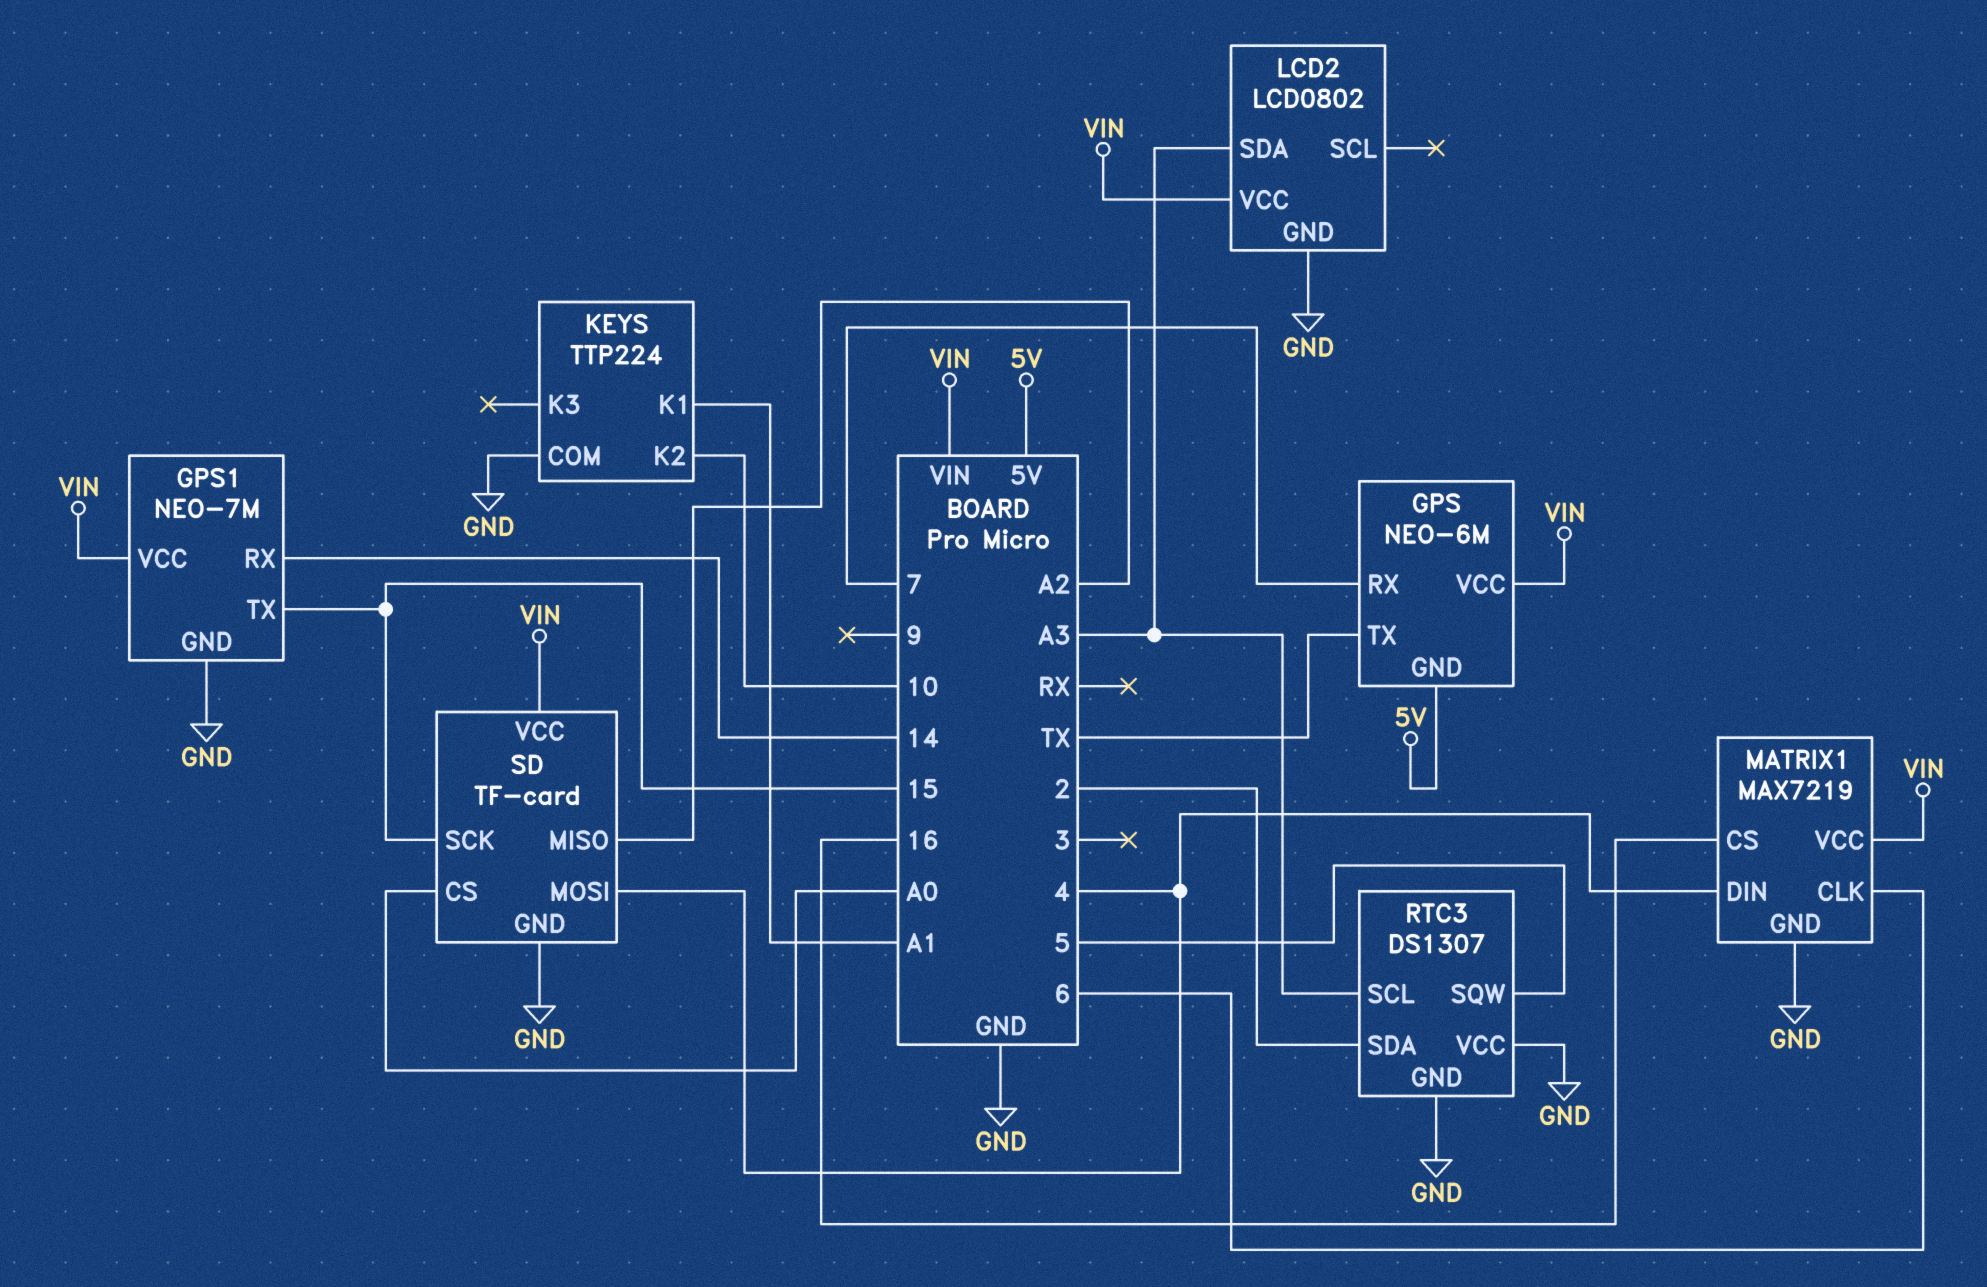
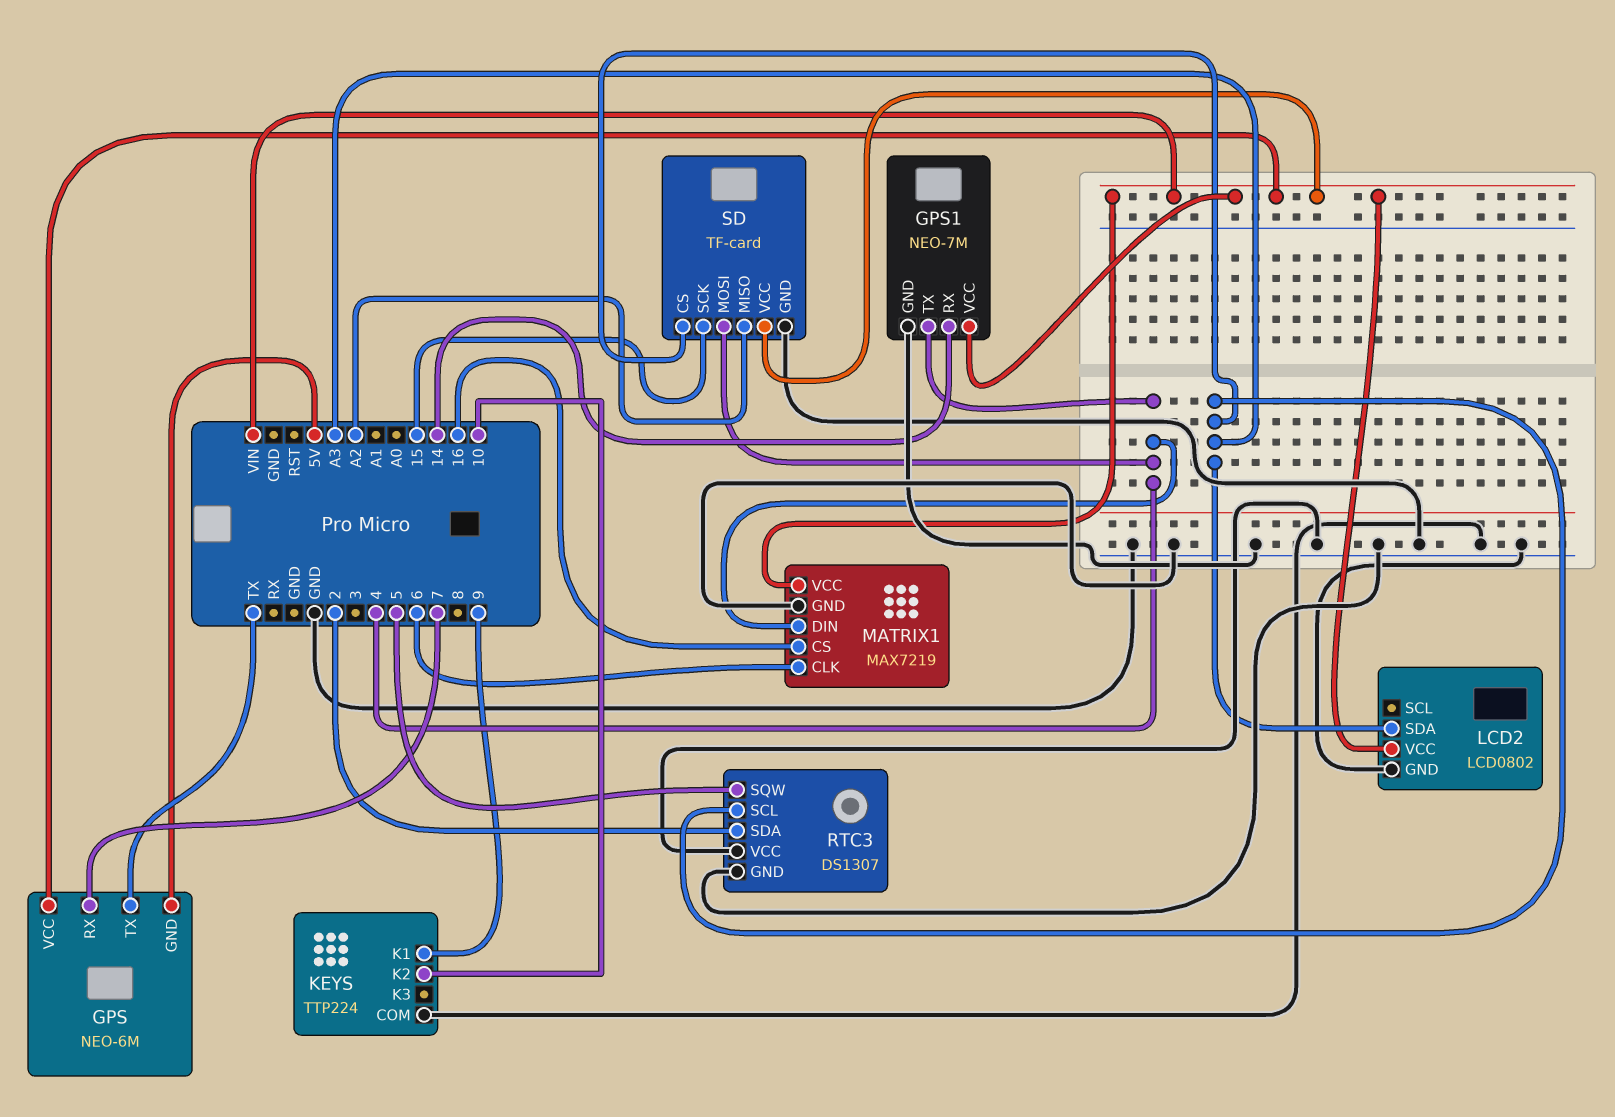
GPS1 pin TX: 15 -> 4
KEYS pin K1: A1 -> 9
SD pin CS: A0 -> A3

